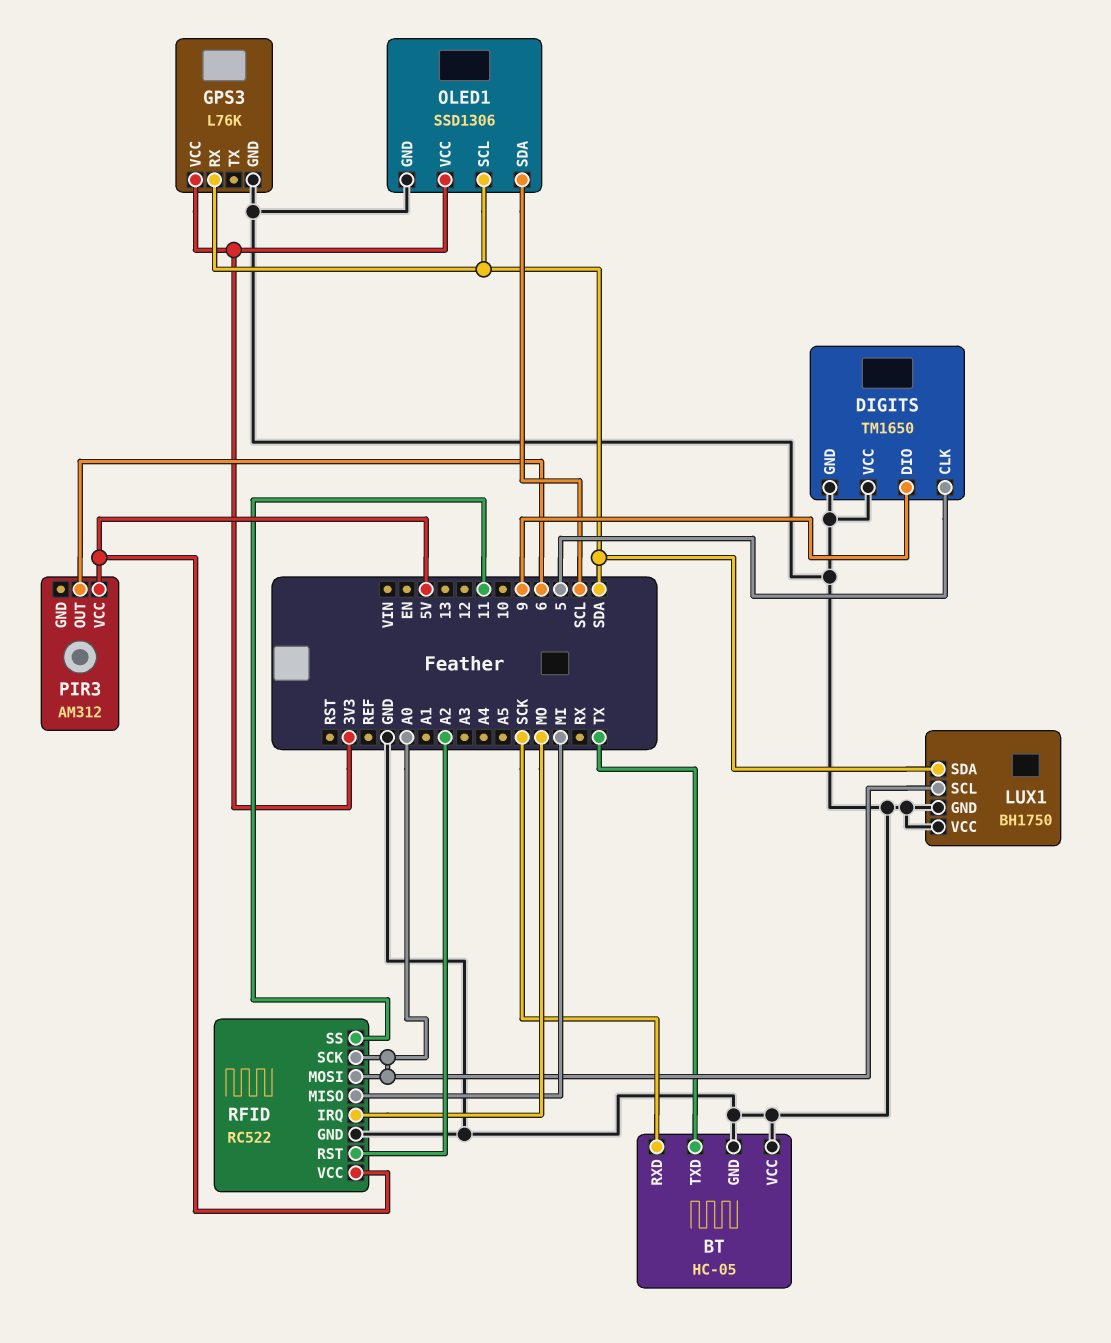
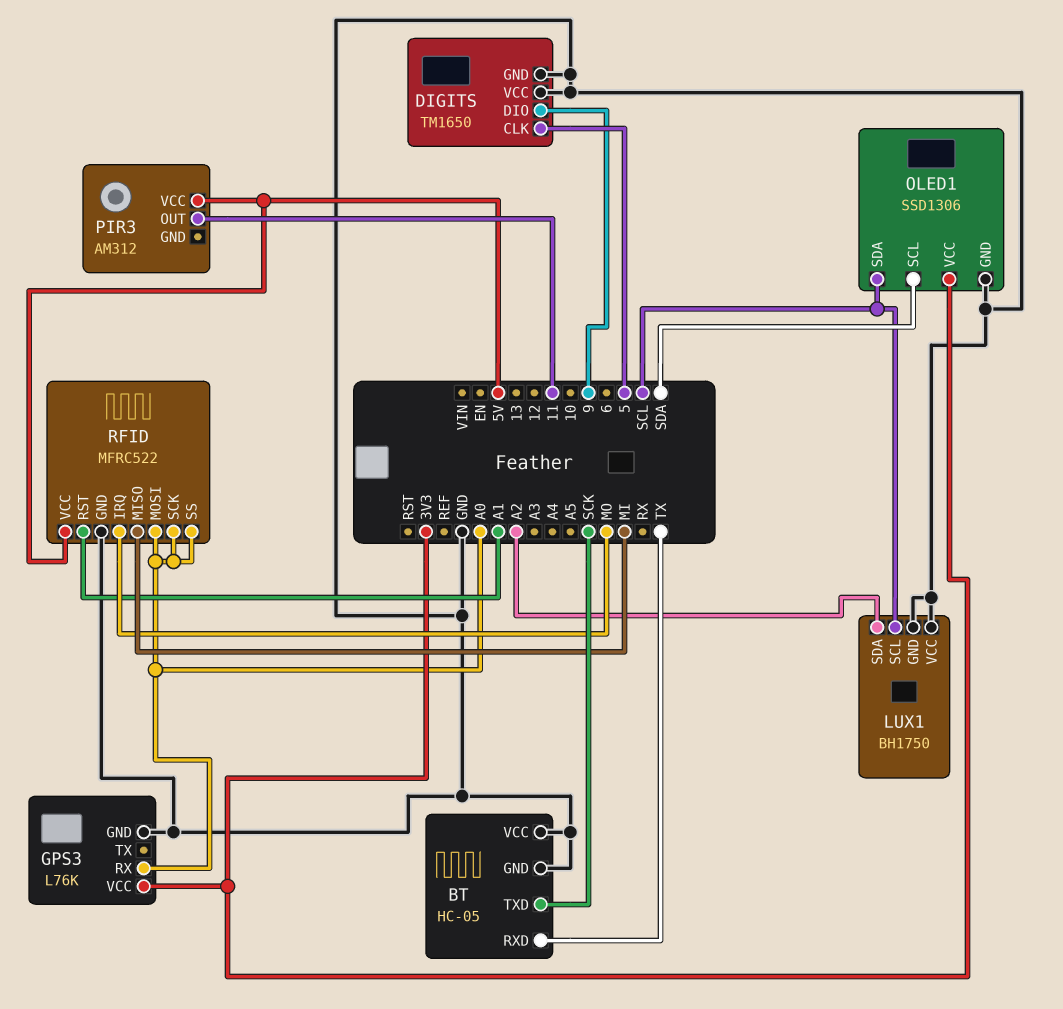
BT pin RXD: SCK -> TX
BT pin TXD: TX -> SCK
GPS3 pin RX: SDA -> A0
LUX1 pin SCL: A0 -> SCL
LUX1 pin SDA: SDA -> A2
PIR3 pin OUT: 6 -> 11
RFID: RC522 -> MFRC522
RFID pin RST: A2 -> A1
RFID pin SS: 11 -> A0

